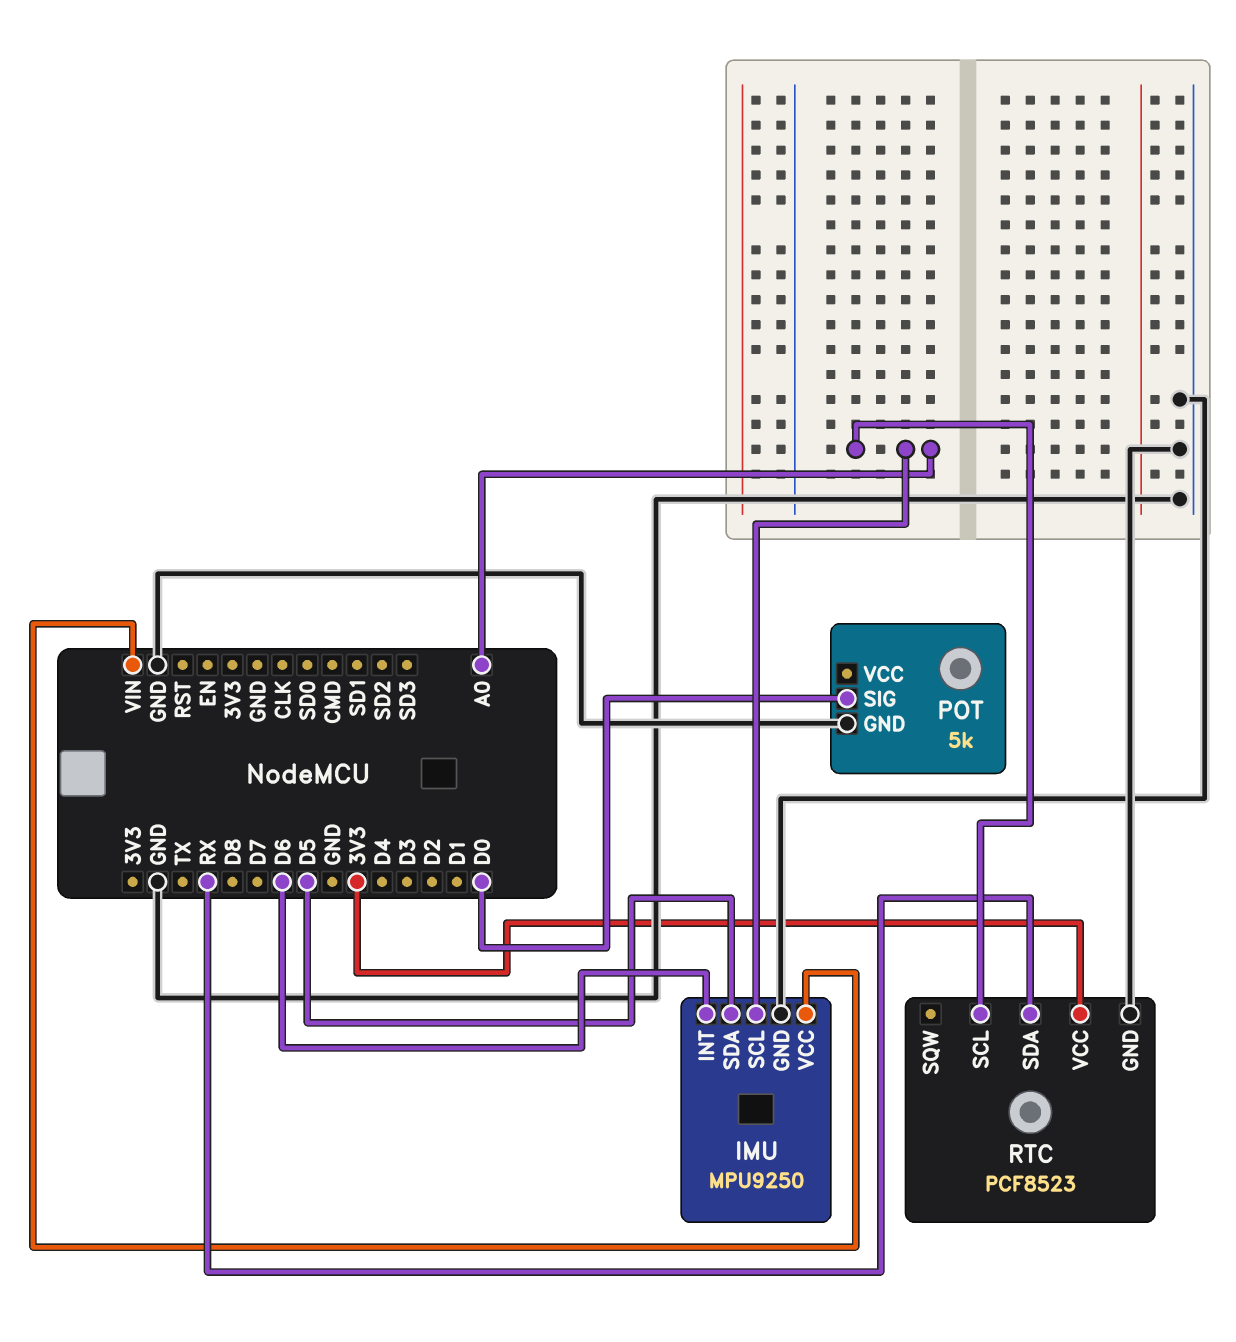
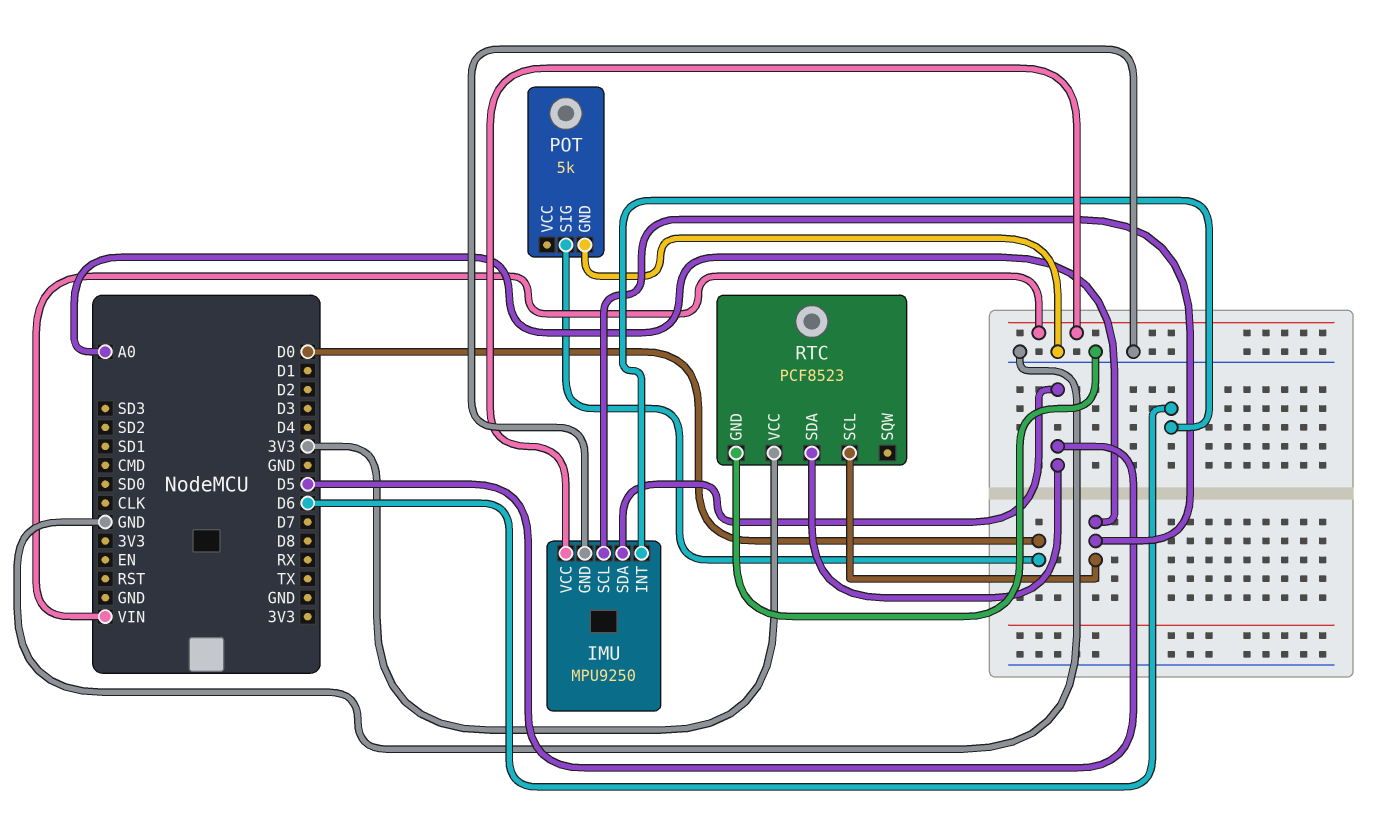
RTC pin SDA: RX -> D5

